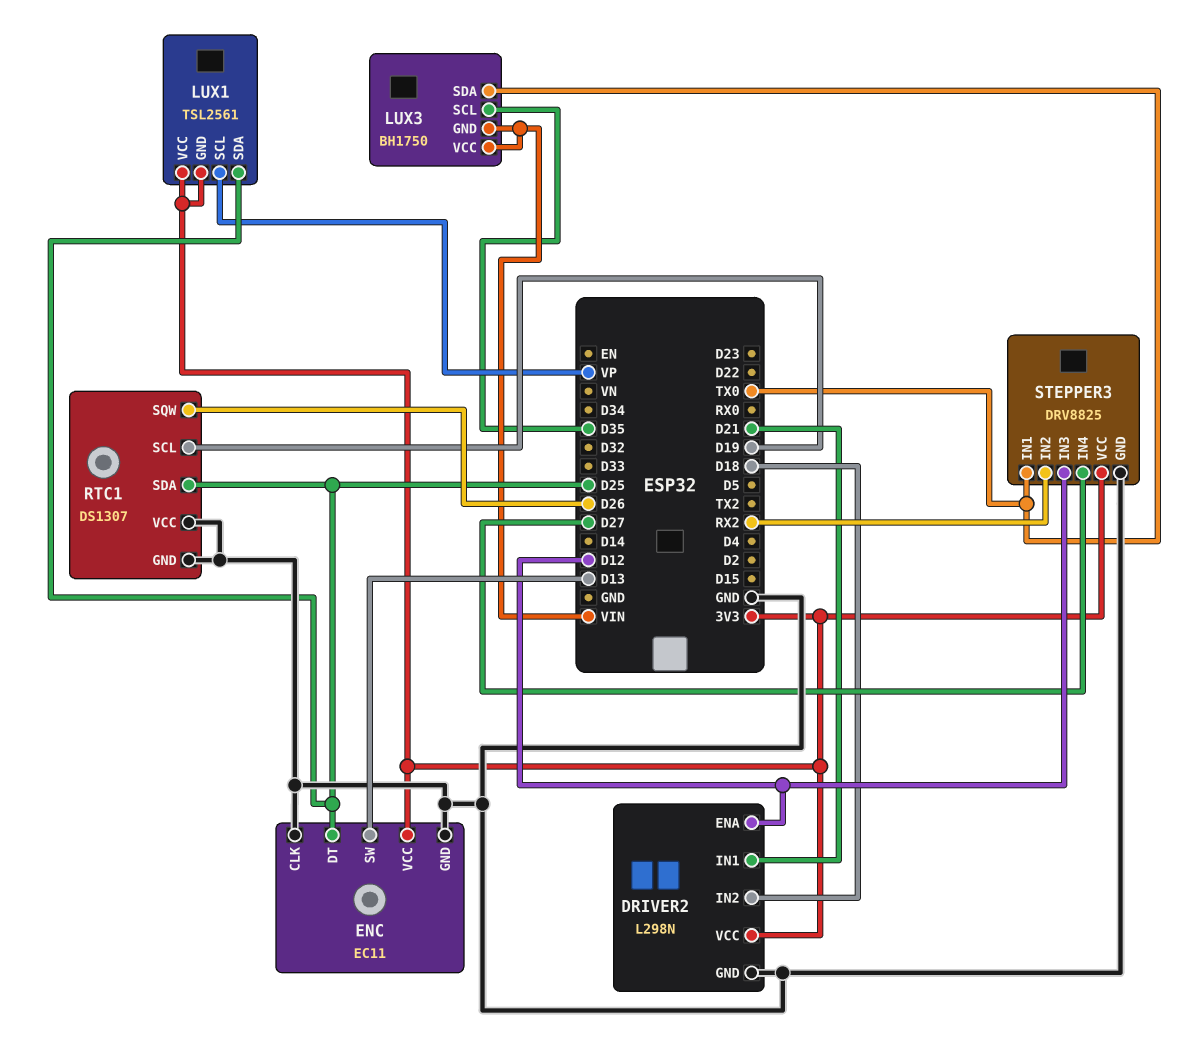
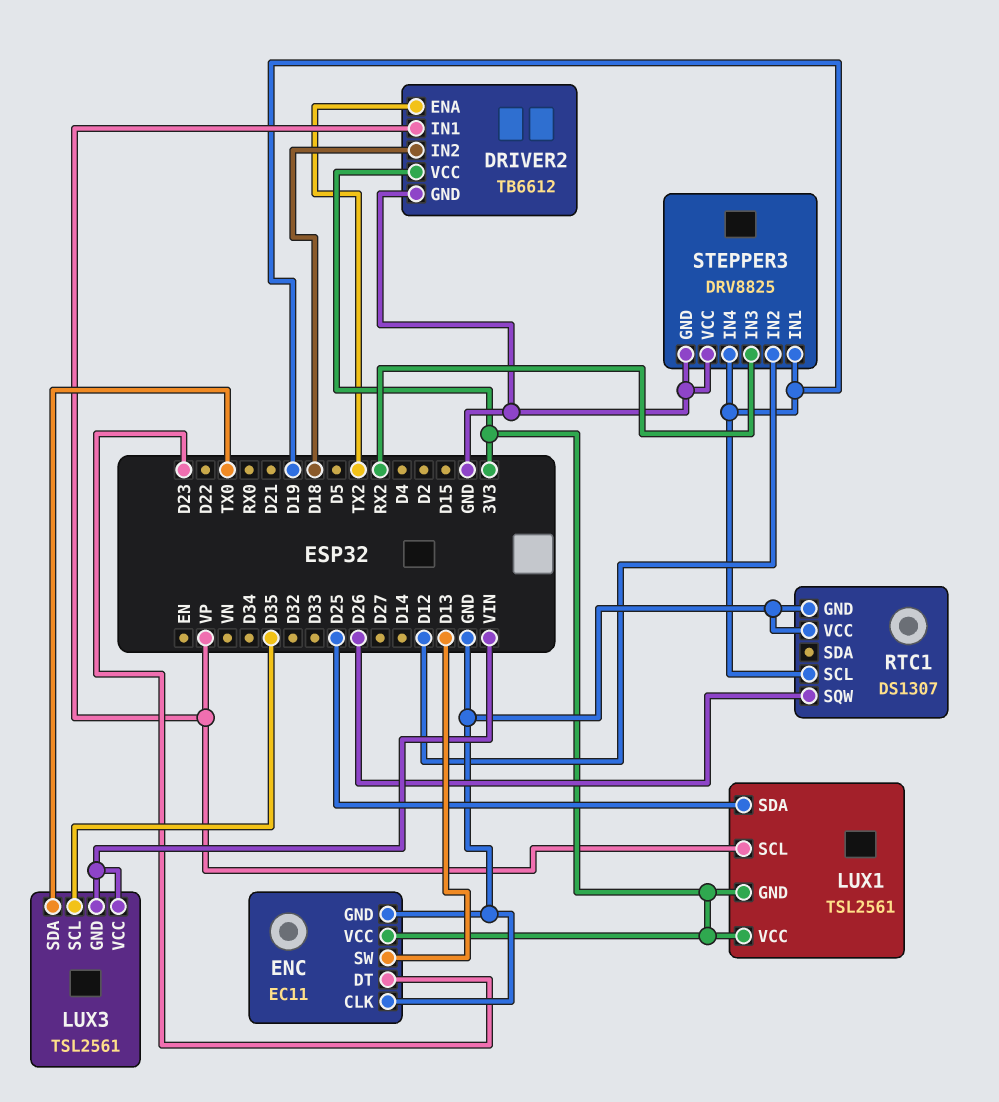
DRIVER2: L298N -> TB6612
DRIVER2 pin ENA: D12 -> TX2
DRIVER2 pin IN1: D21 -> VP
ENC pin DT: D25 -> D23
LUX3: BH1750 -> TSL2561
RTC1 pin SDA: D25 -> none
STEPPER3 pin IN1: TX0 -> D19
STEPPER3 pin IN2: RX2 -> D12
STEPPER3 pin IN3: D12 -> RX2
STEPPER3 pin IN4: D27 -> D19
STEPPER3 pin VCC: 3V3 -> GND

